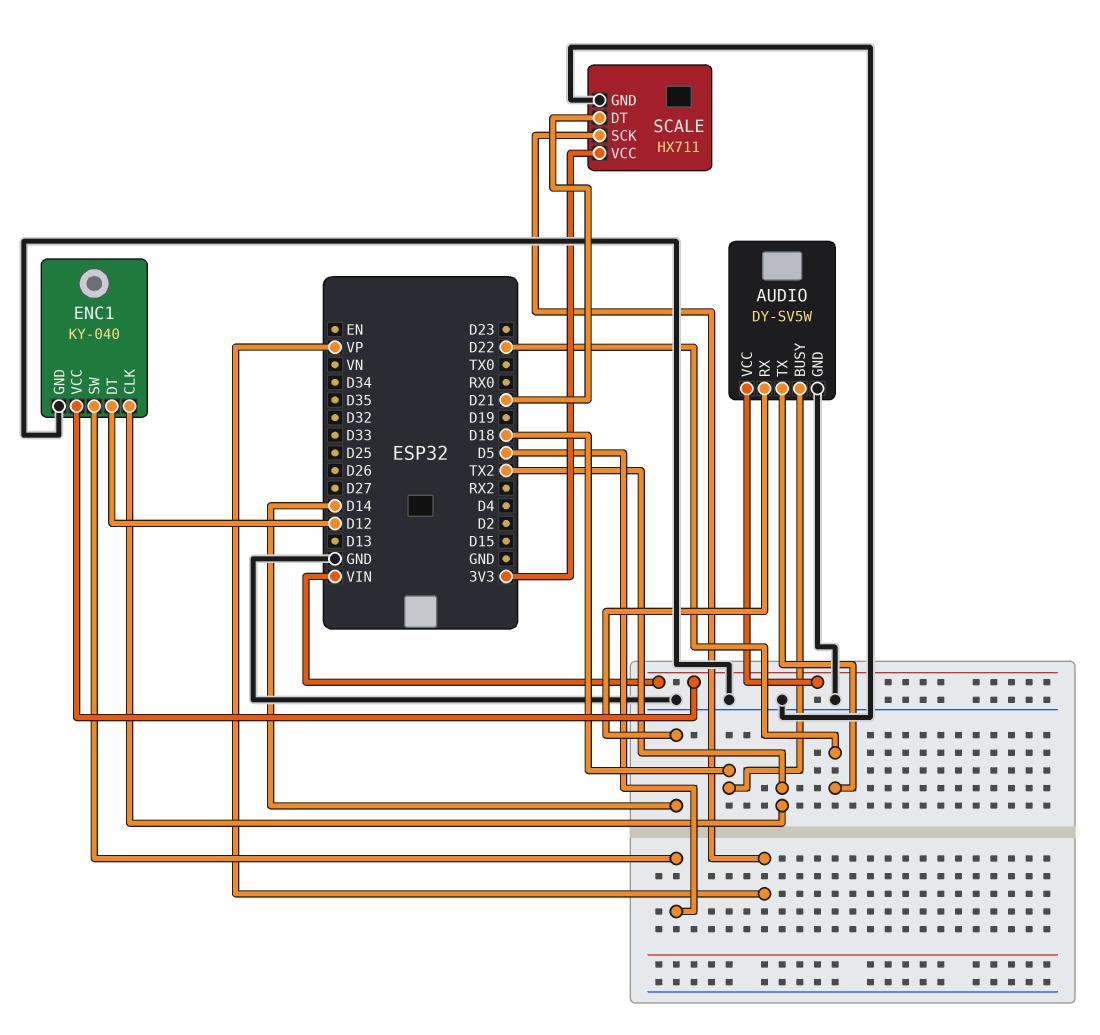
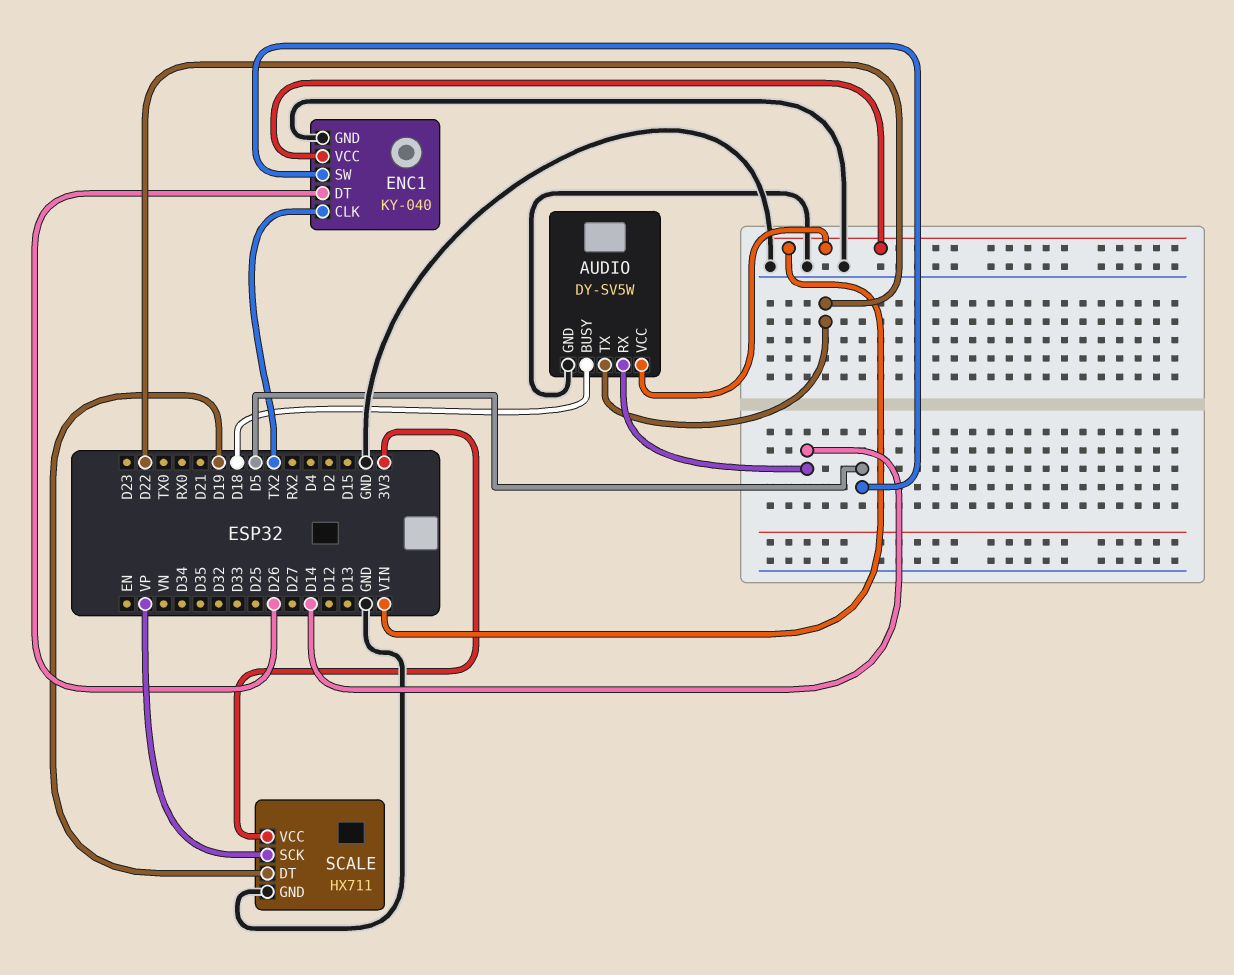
ENC1 pin DT: D12 -> D26
SCALE pin DT: D21 -> D19

